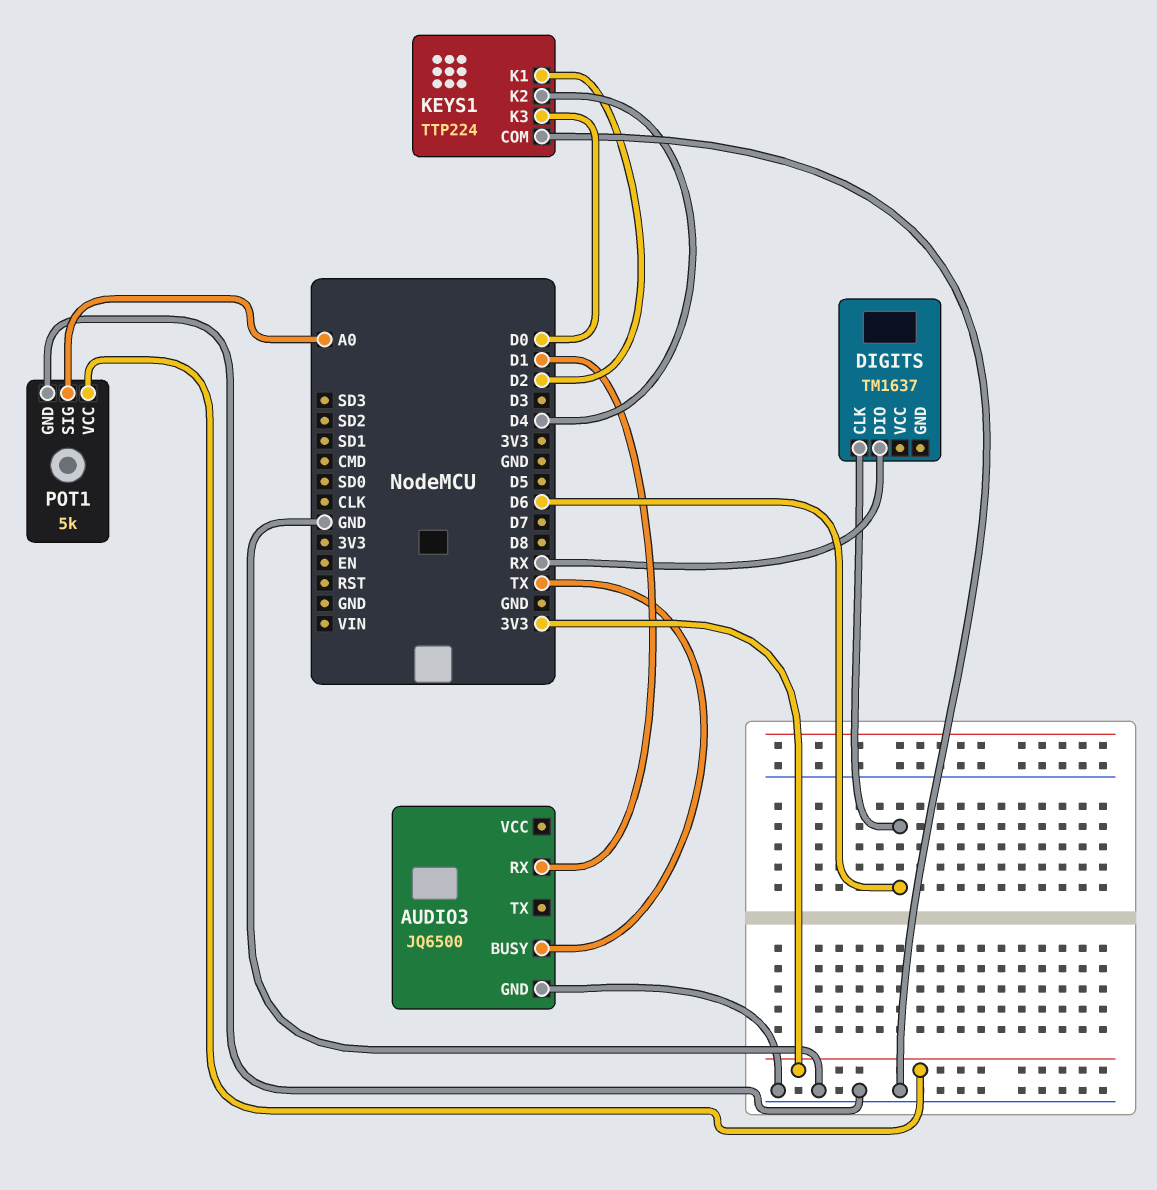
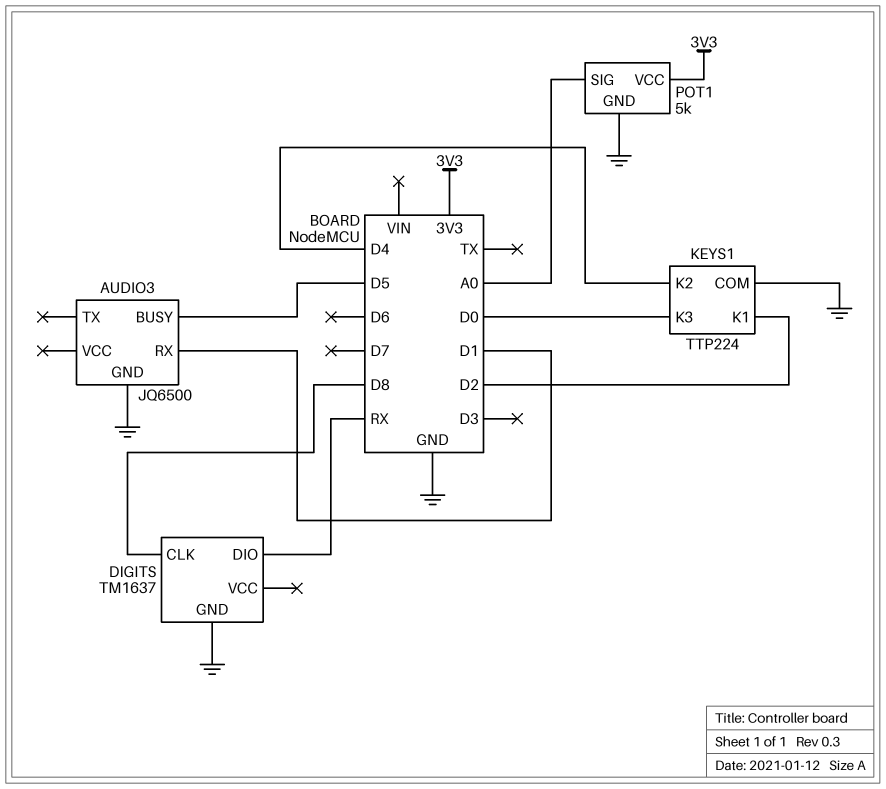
AUDIO3 pin BUSY: TX -> D5
DIGITS pin CLK: D6 -> D8
DIGITS pin GND: none -> GND

